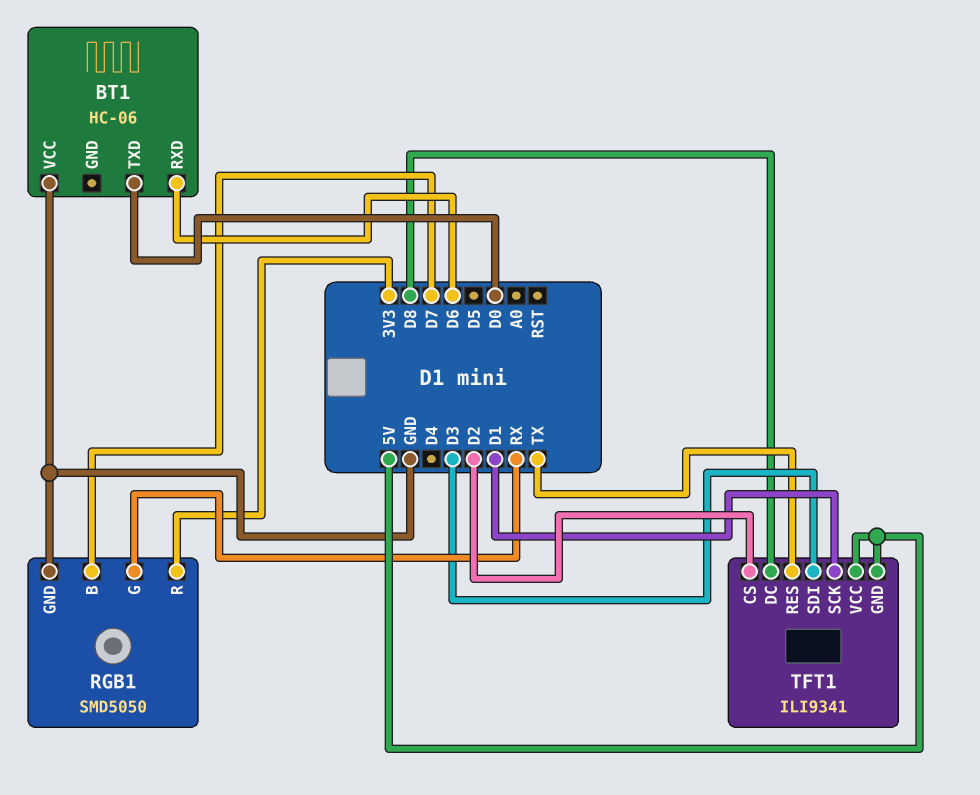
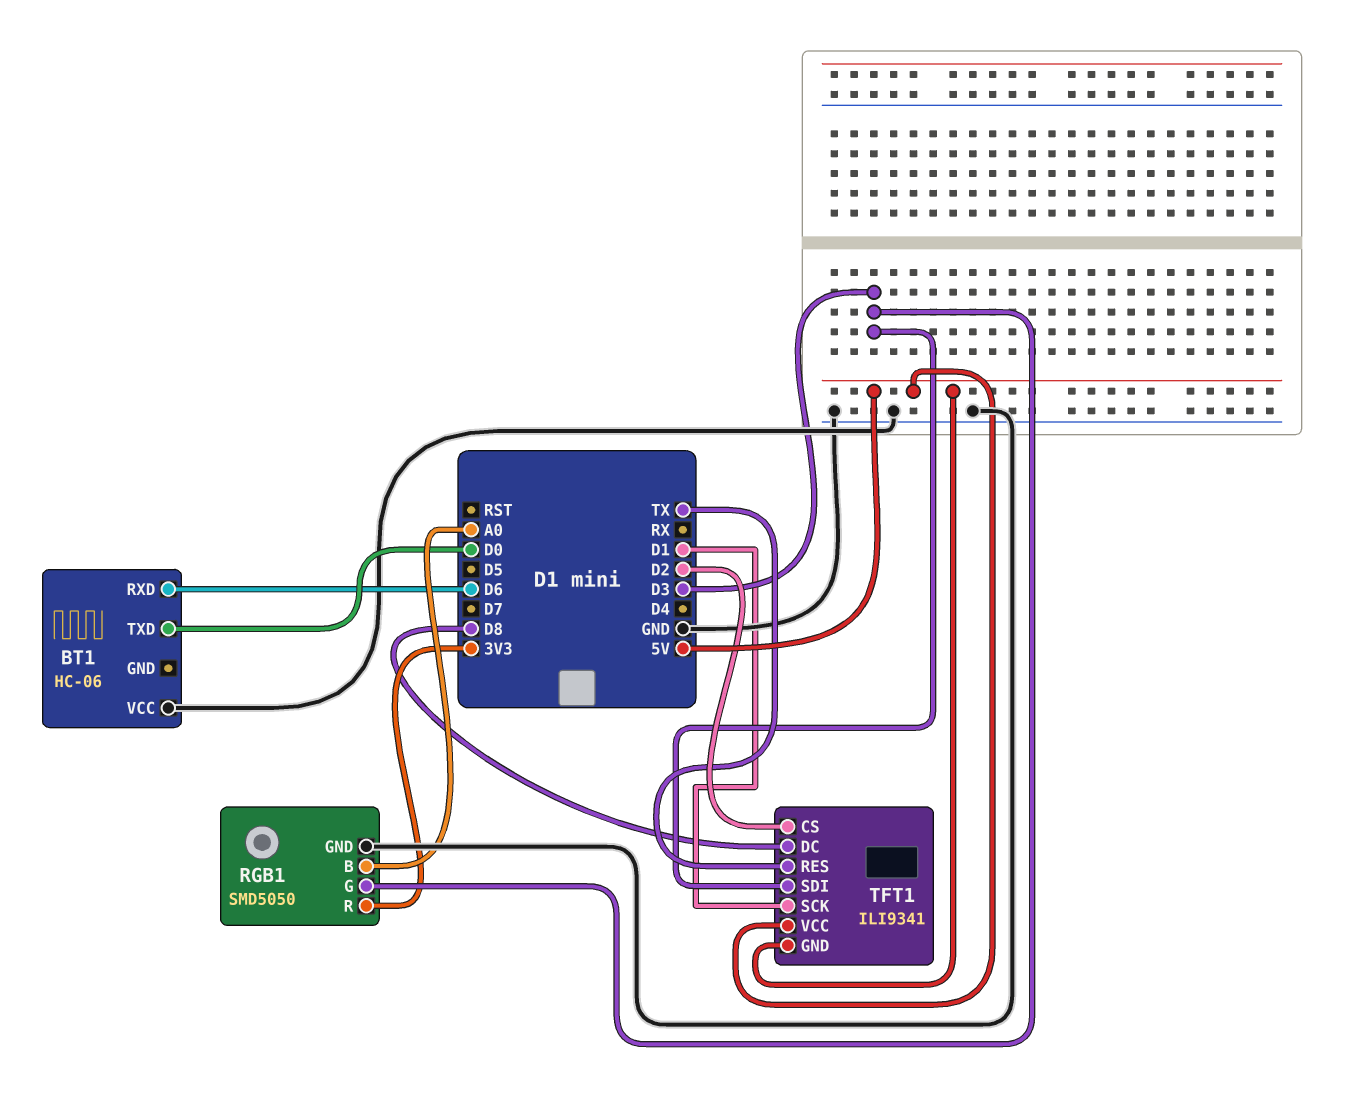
RGB1 pin B: D7 -> A0
RGB1 pin G: RX -> D3

